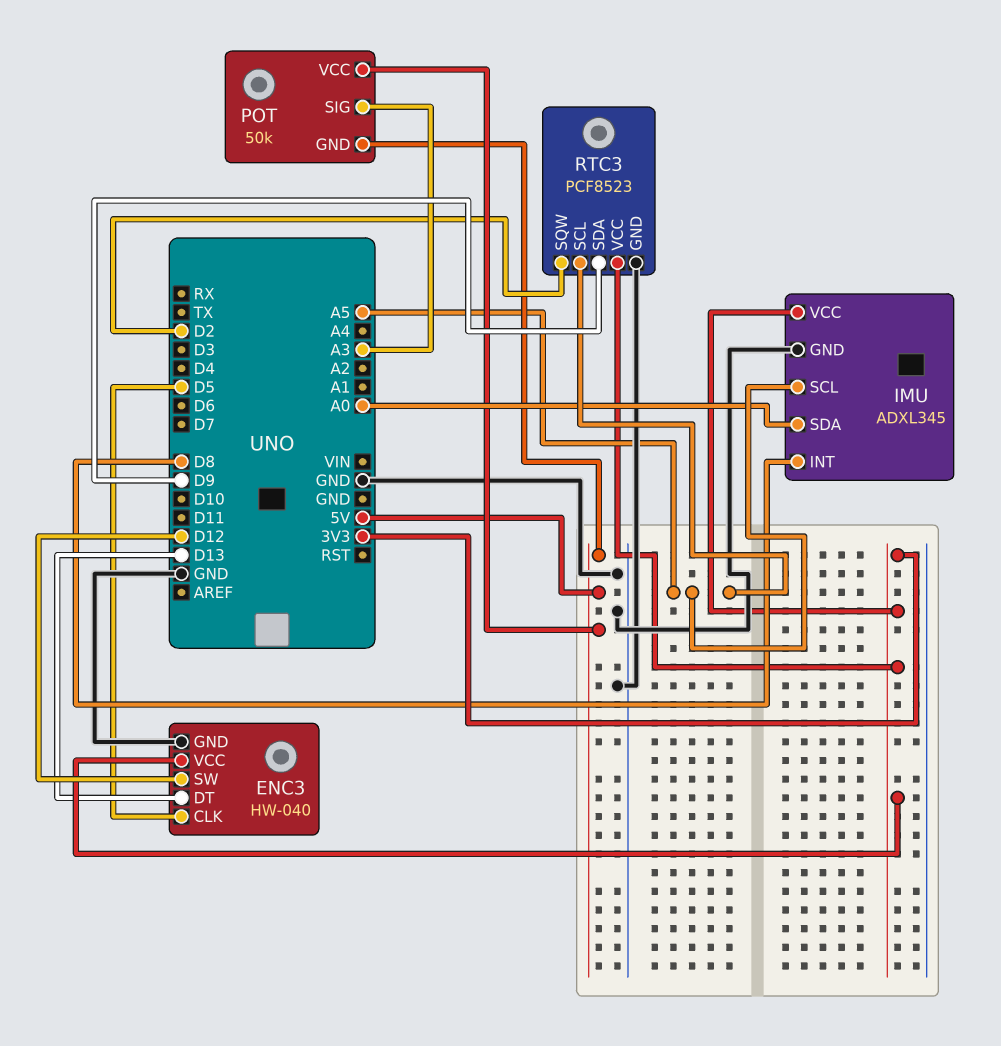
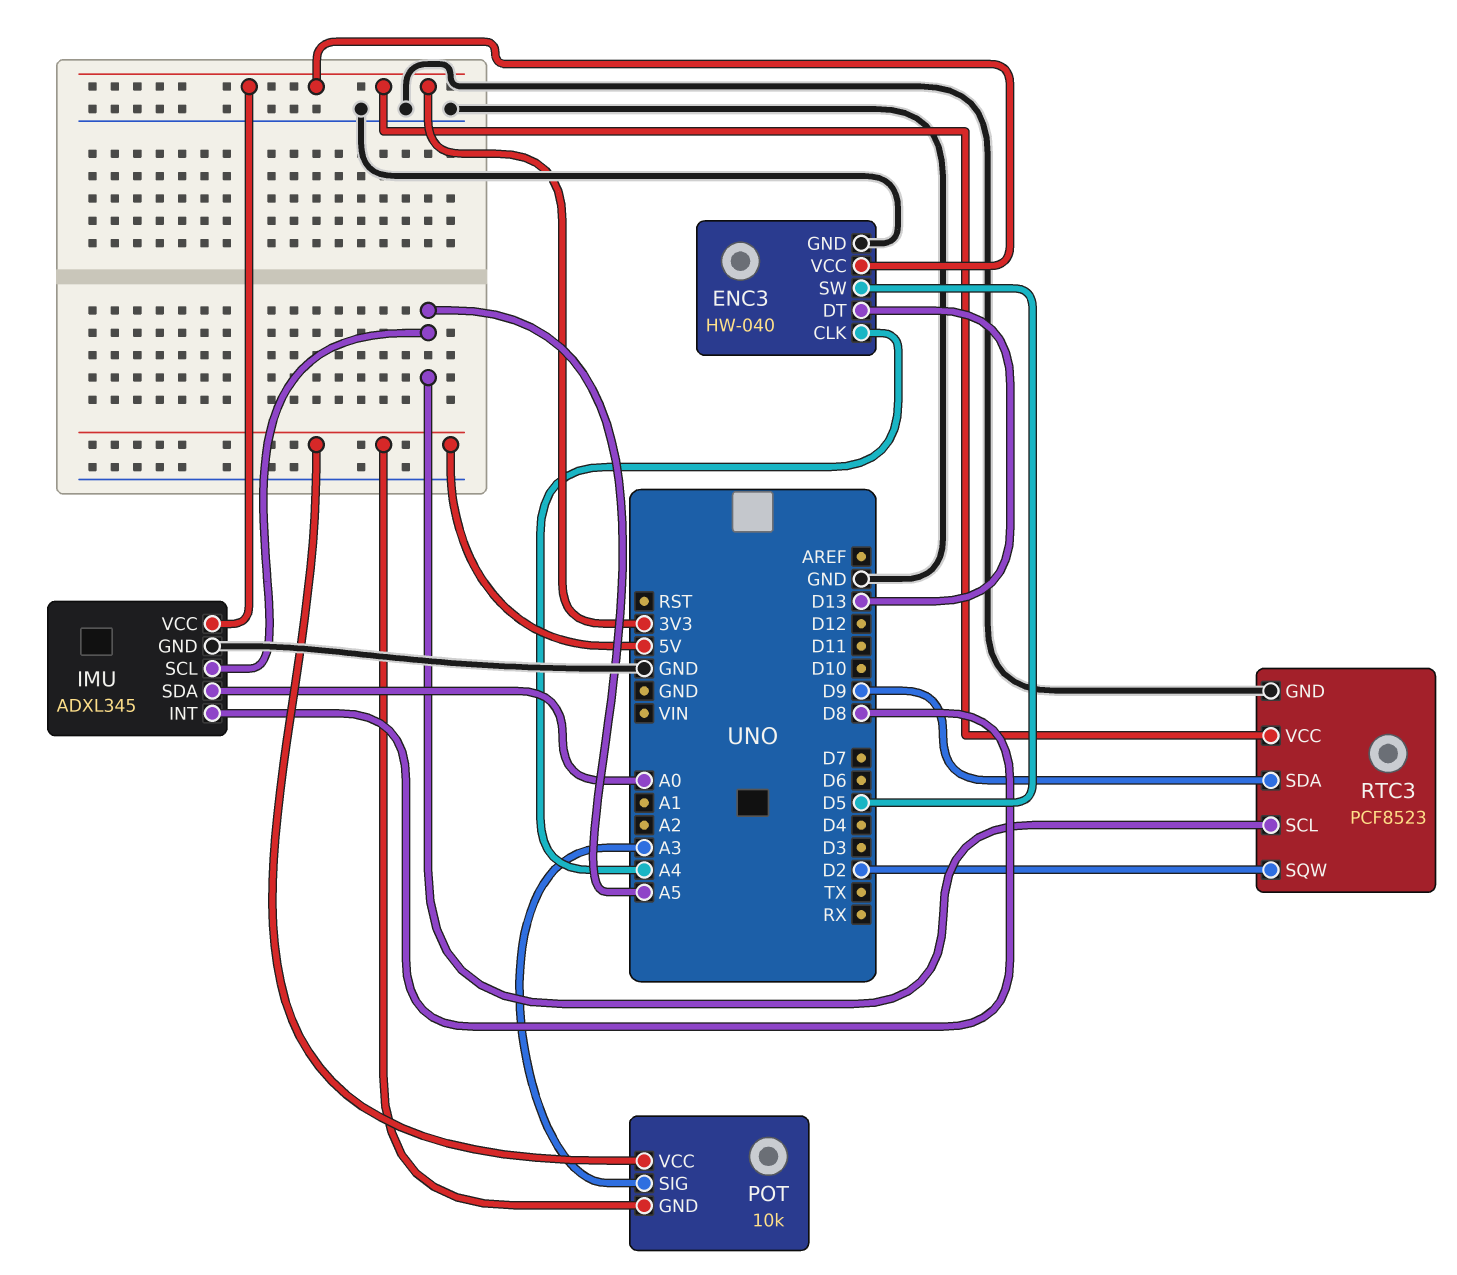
ENC3 pin CLK: D5 -> A4
ENC3 pin SW: D12 -> D5
POT: 50k -> 10k

